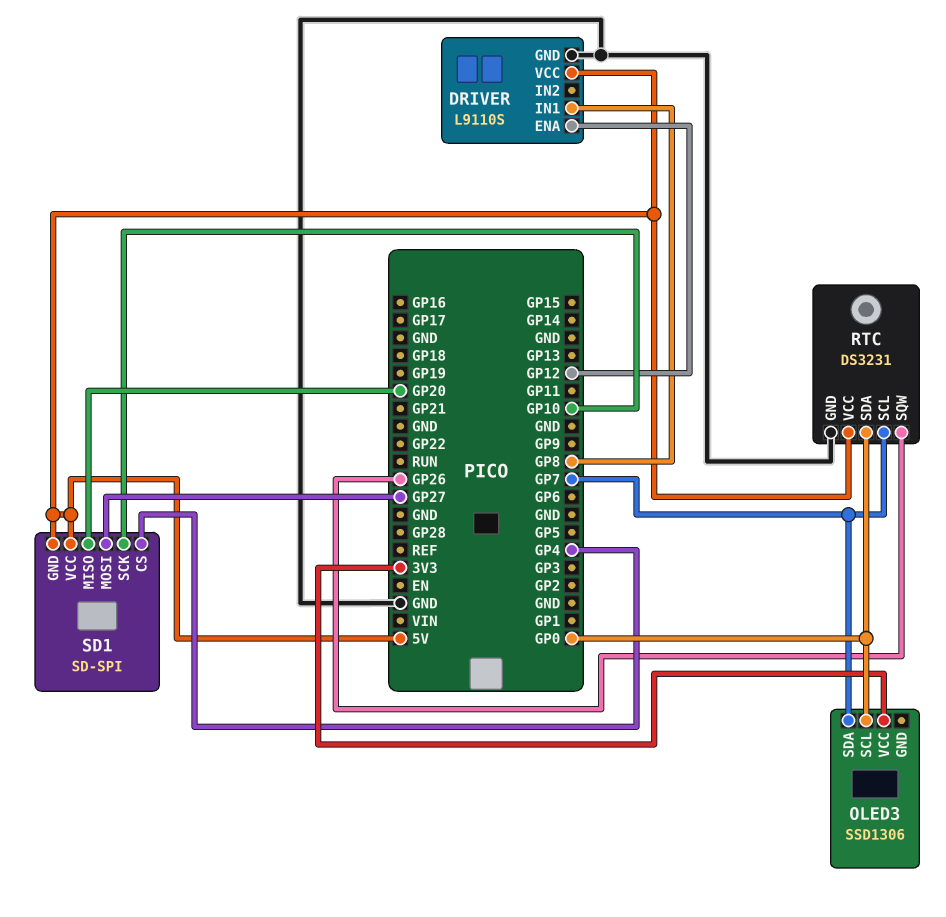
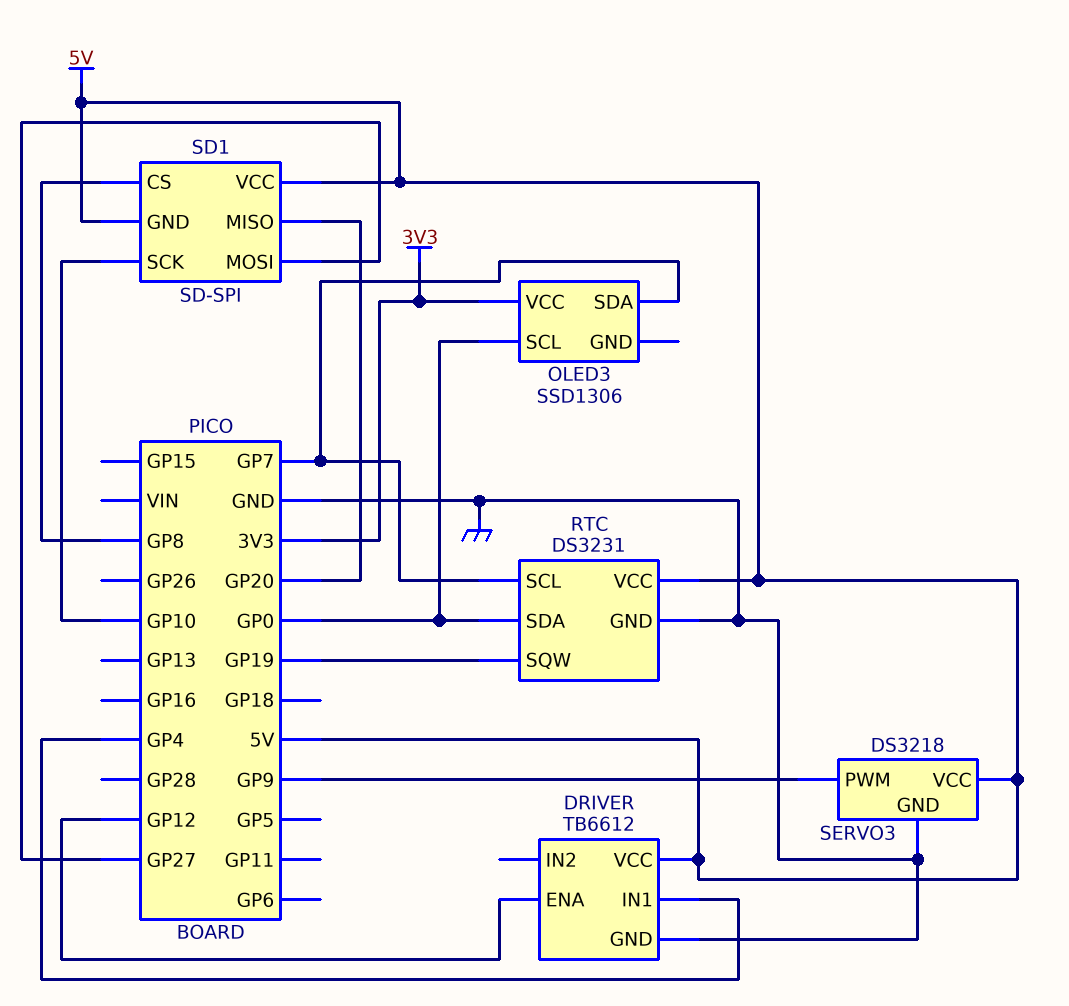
DRIVER: L9110S -> TB6612
DRIVER pin IN1: GP8 -> GP4
RTC pin SQW: GP26 -> GP19
SD1 pin CS: GP4 -> GP8
SERVO3: none -> DS3218
SERVO3 pin GND: none -> GND
SERVO3 pin PWM: none -> GP9
SERVO3 pin VCC: none -> 5V

